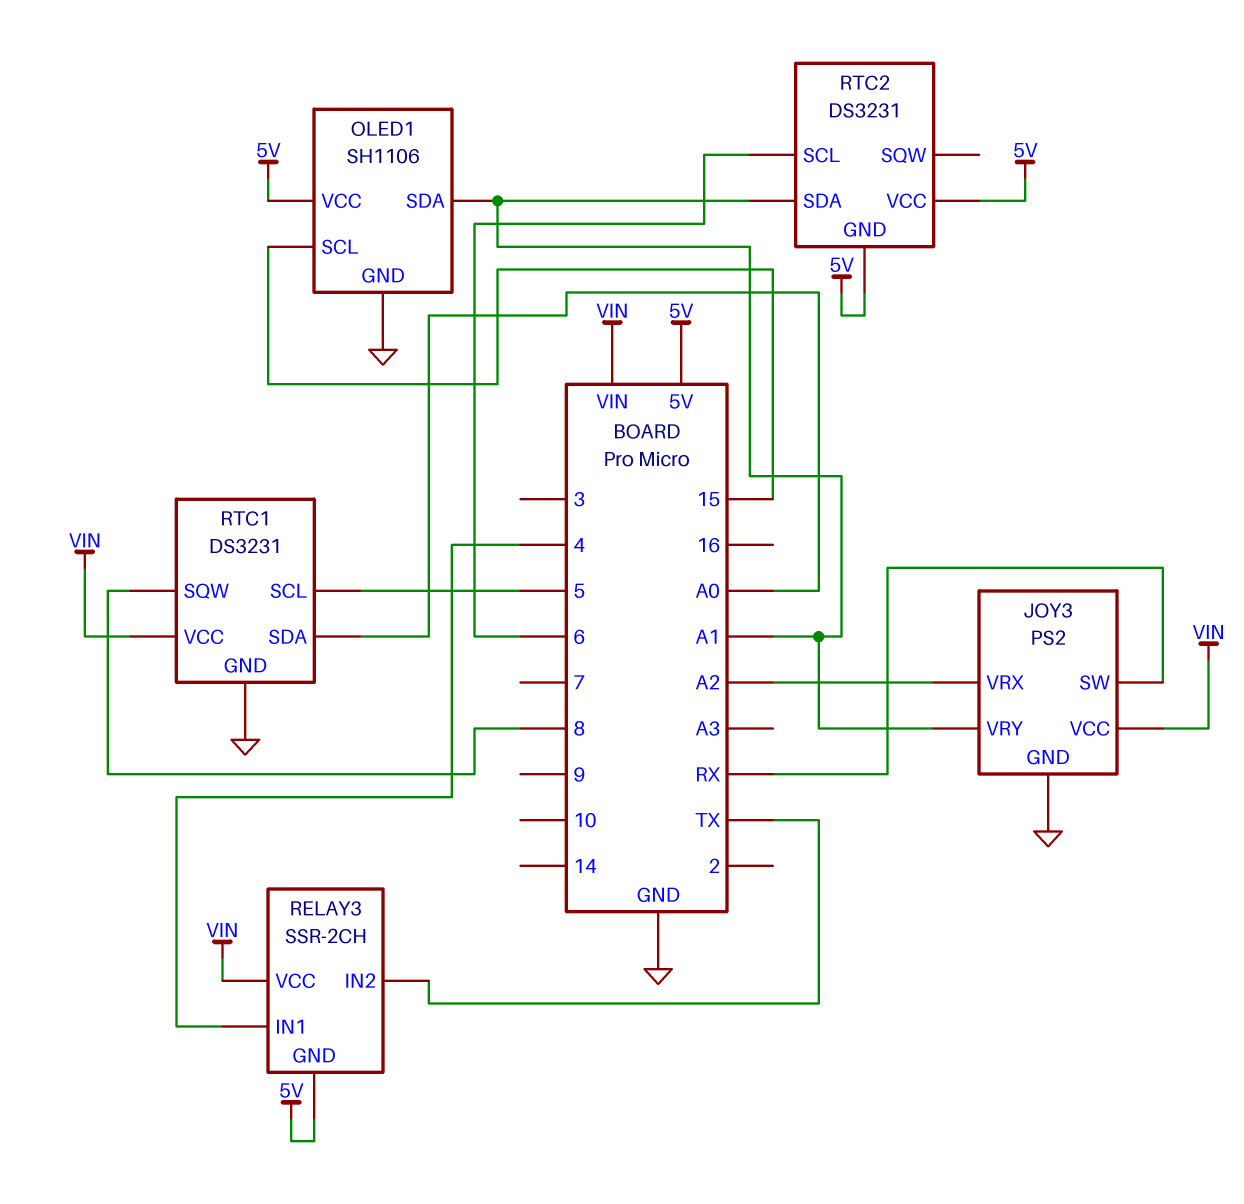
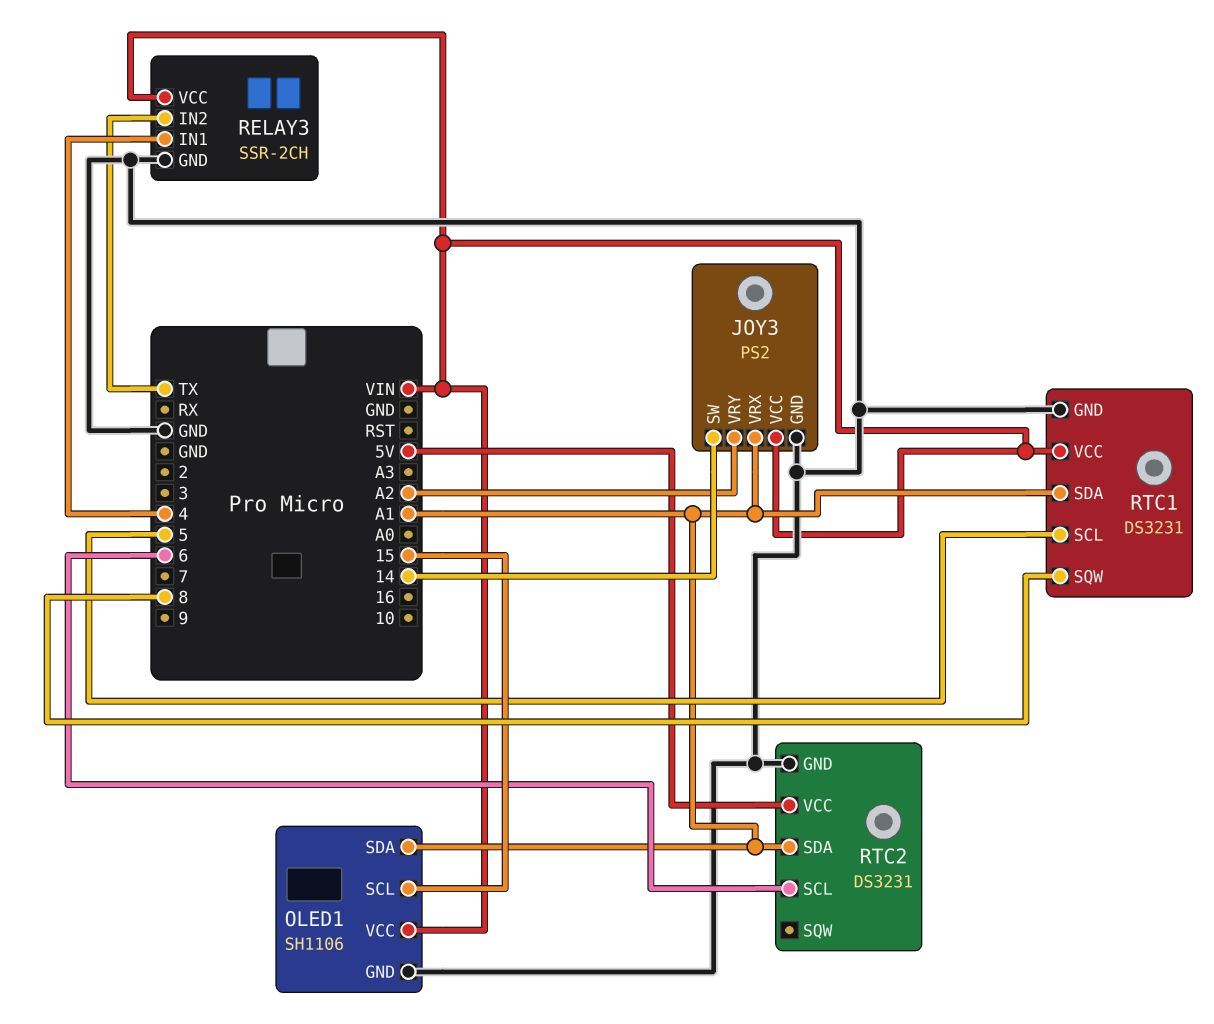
JOY3 pin SW: RX -> 14
JOY3 pin VRX: A2 -> A1
JOY3 pin VRY: A1 -> A2
OLED1 pin VCC: 5V -> VIN
RELAY3 pin GND: 5V -> GND
RTC1 pin SDA: A0 -> A1
RTC2 pin GND: 5V -> GND

